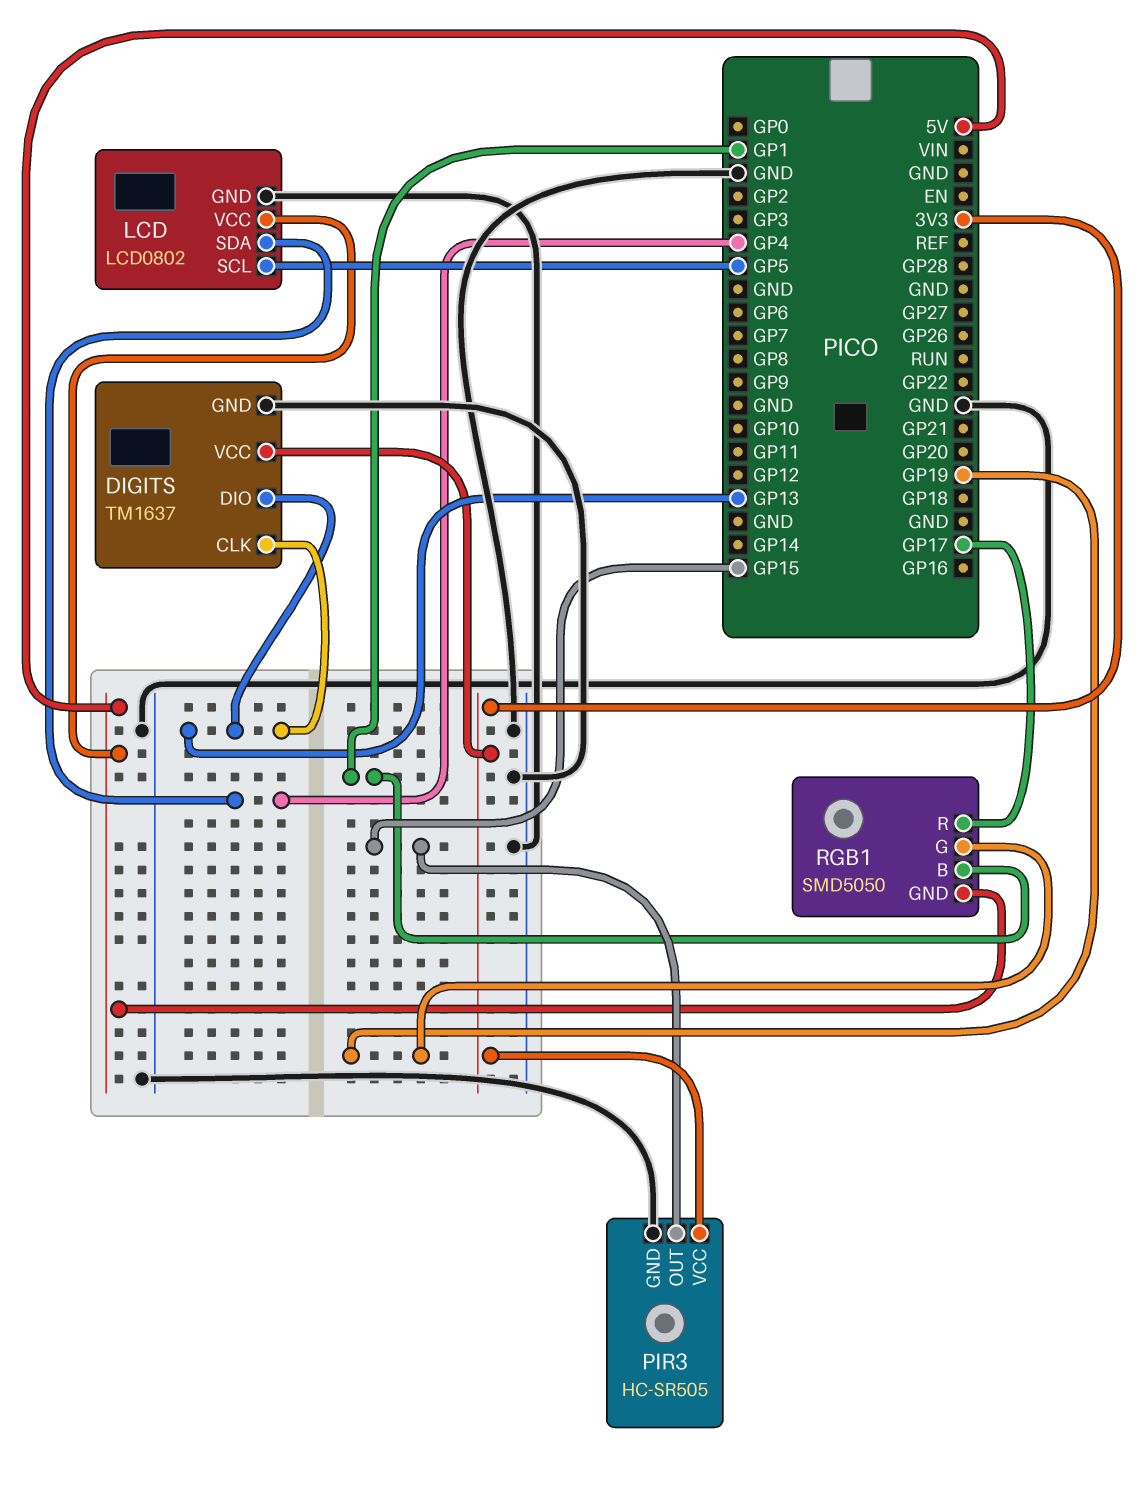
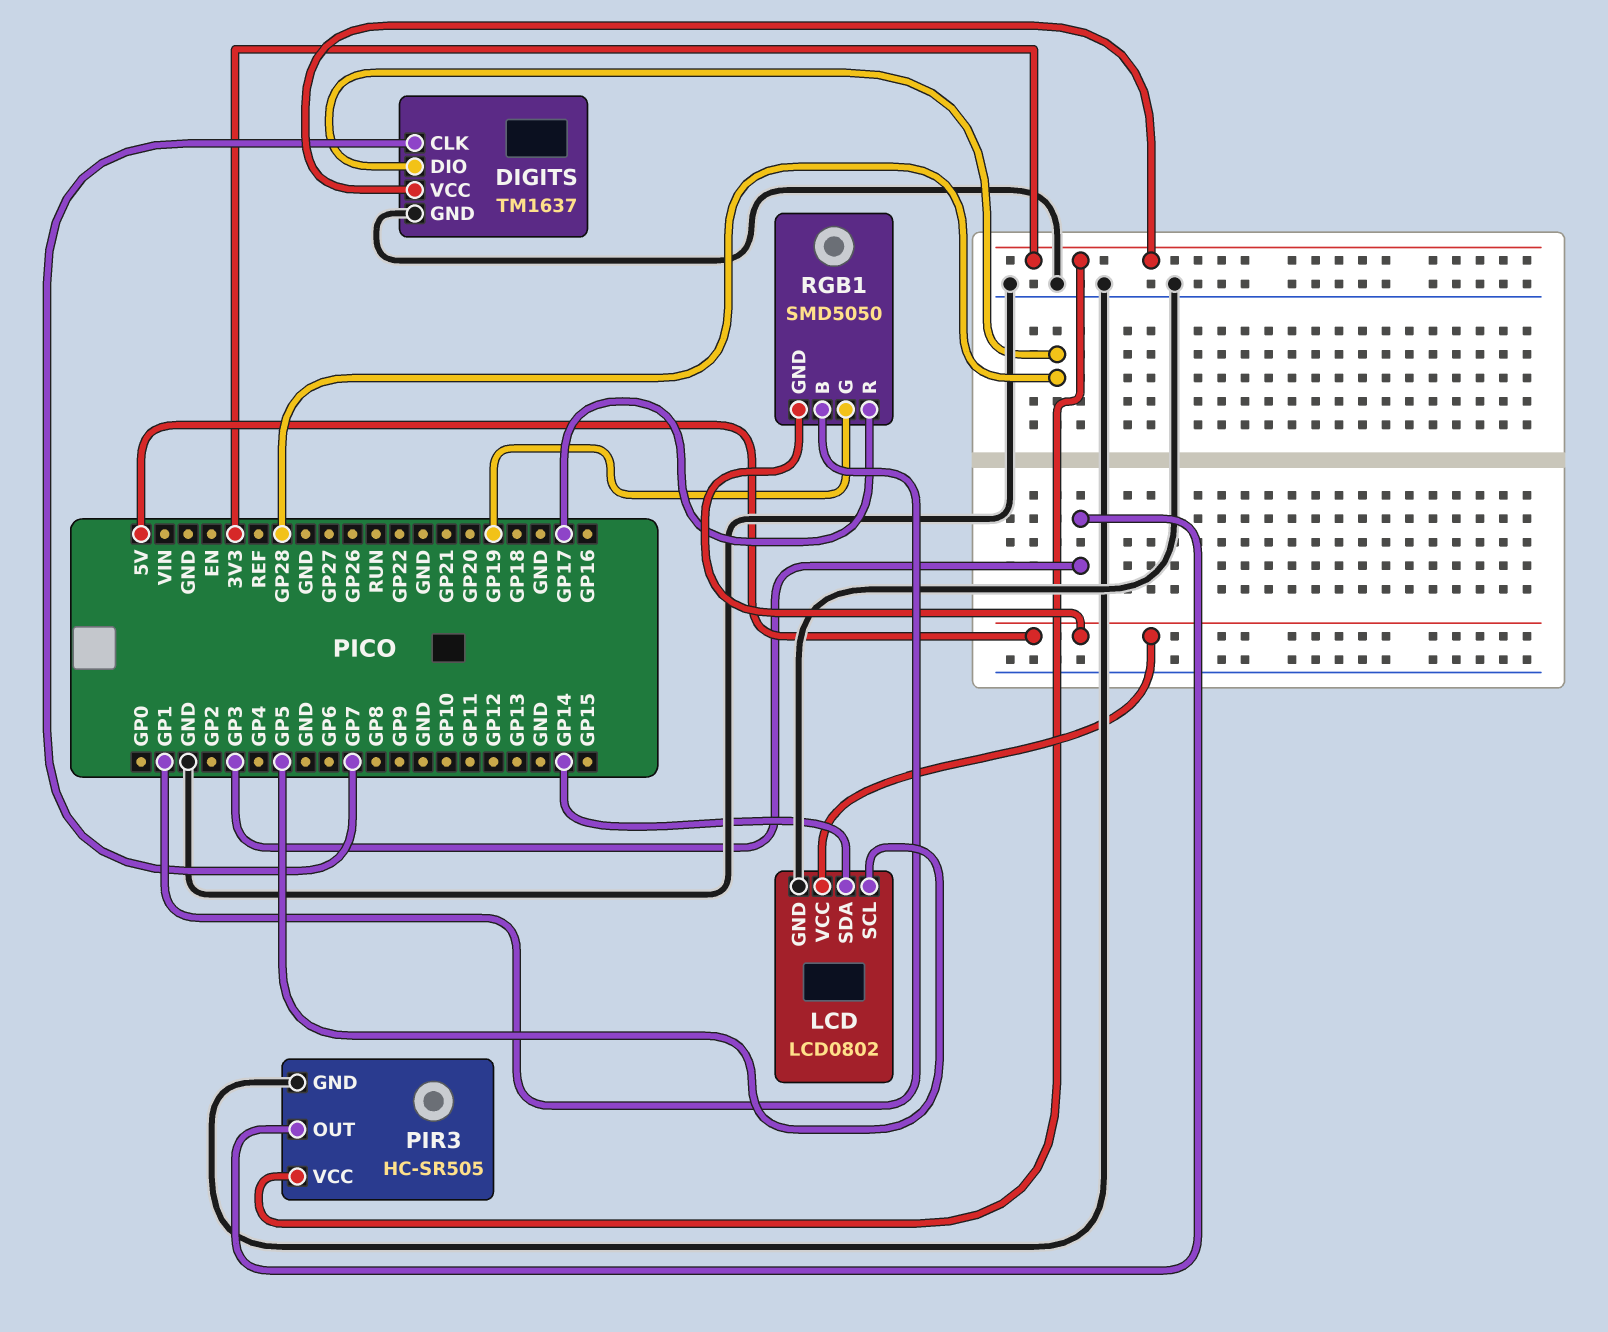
DIGITS pin CLK: GP13 -> GP7
DIGITS pin DIO: GP13 -> GP28
LCD pin SDA: GP4 -> GP14
PIR3 pin OUT: GP15 -> GP3

